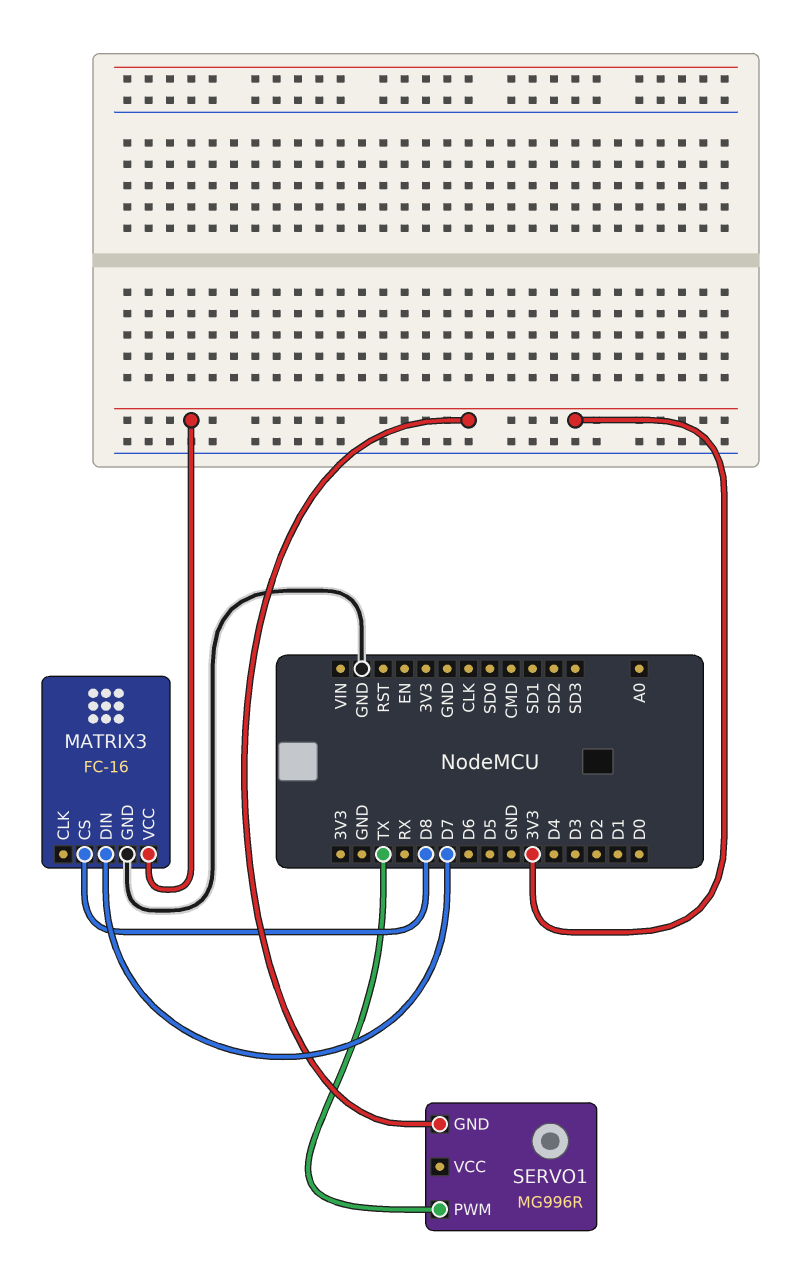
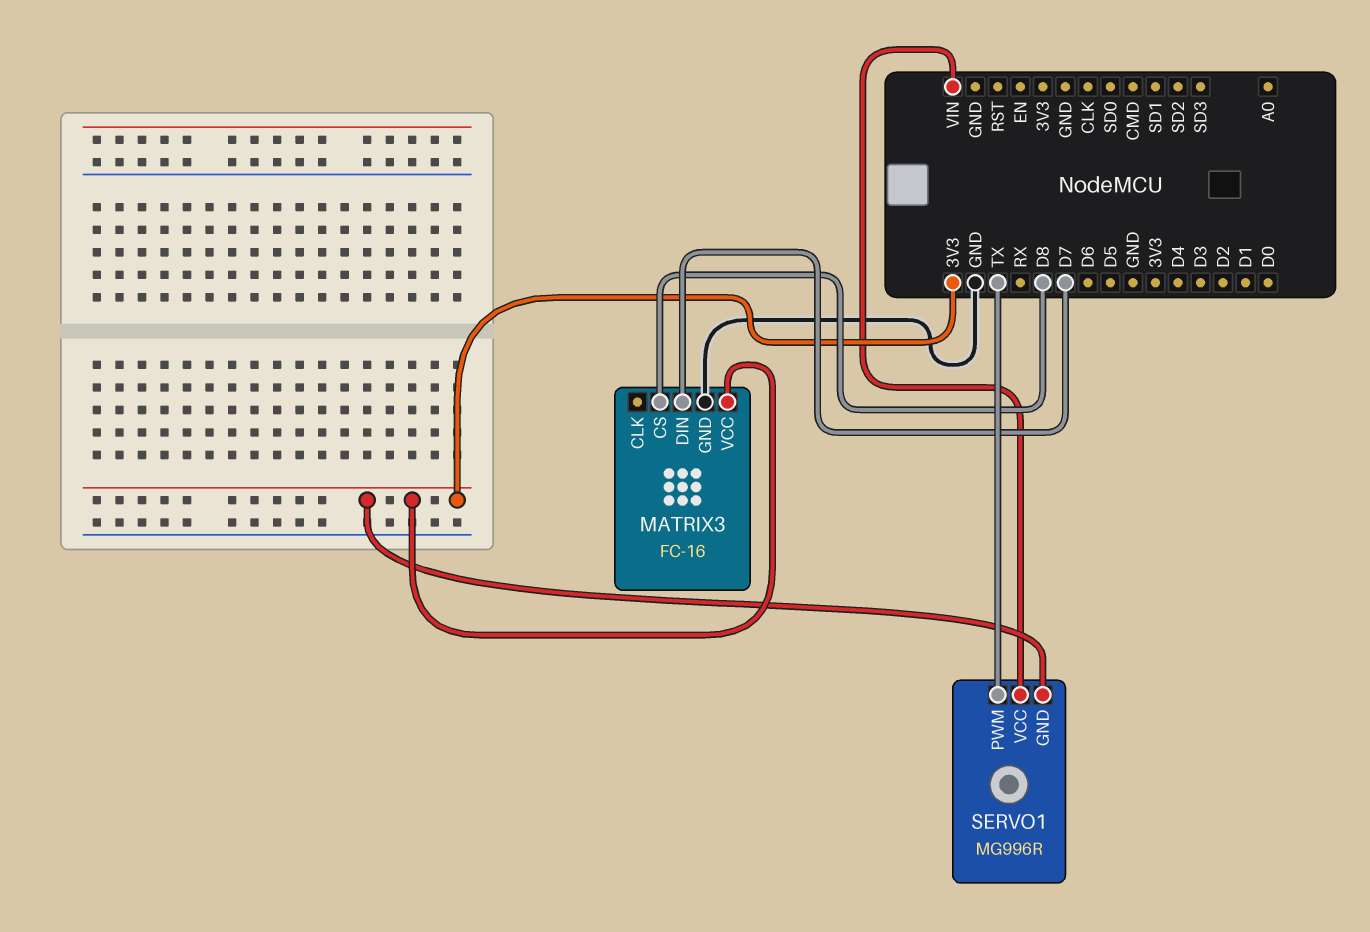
SERVO1 pin VCC: none -> VIN

